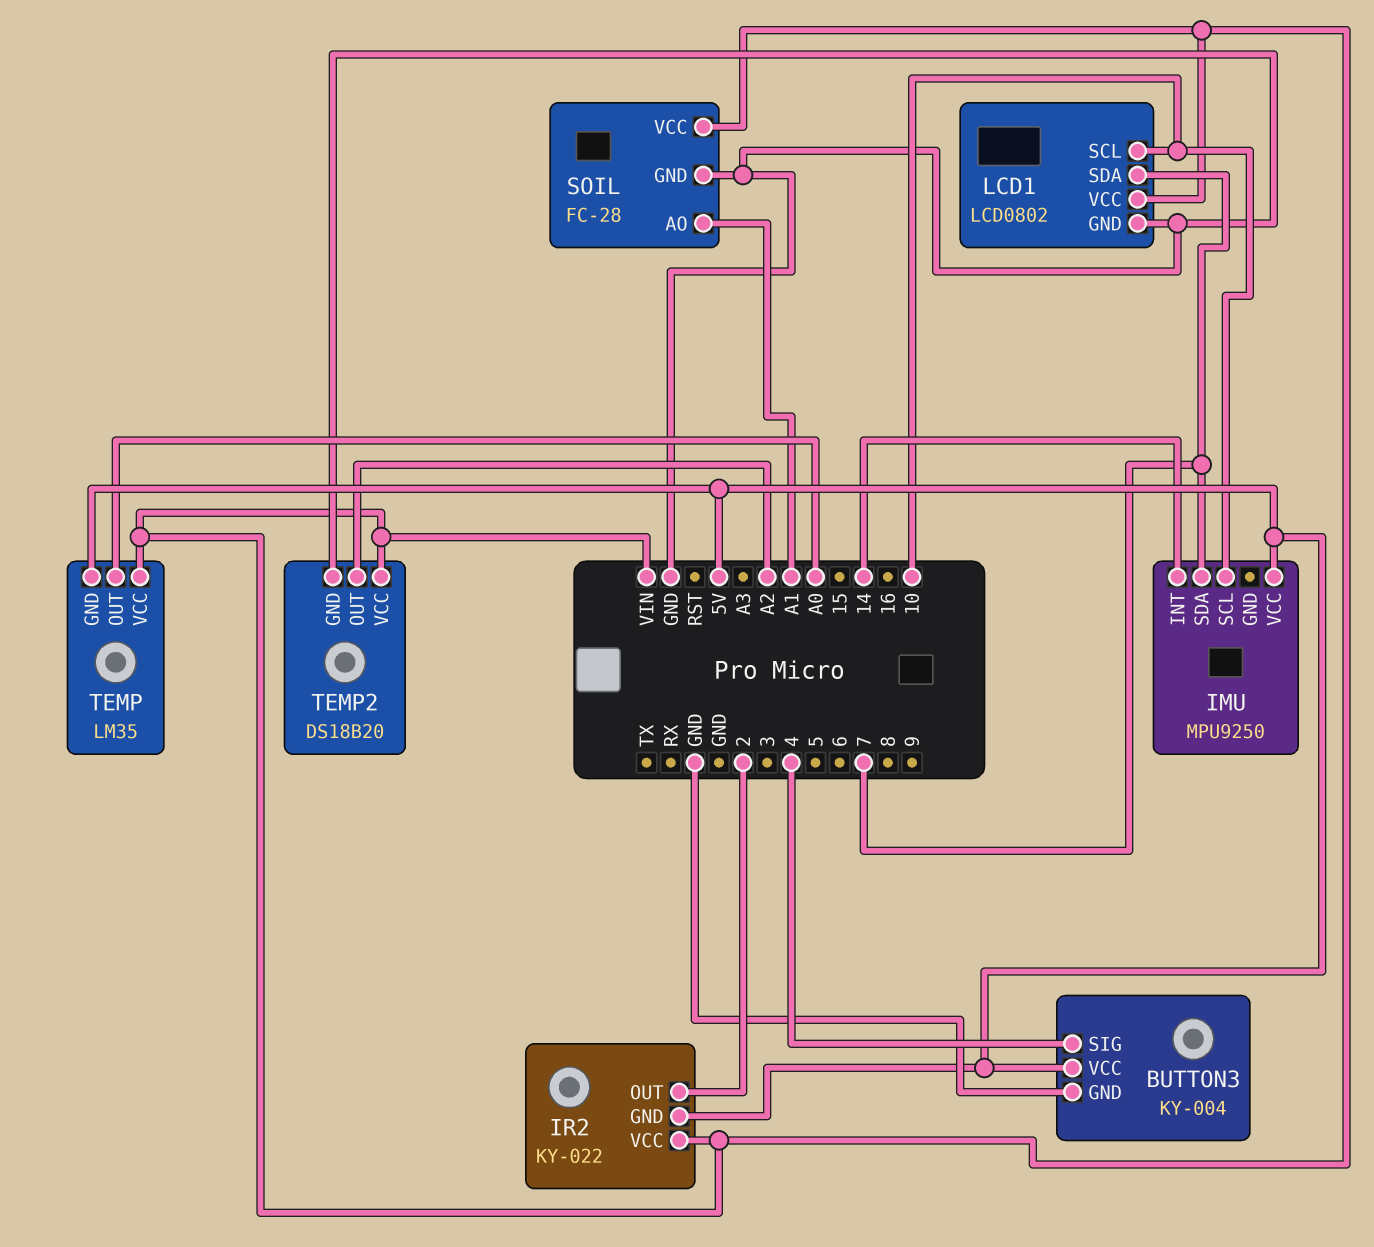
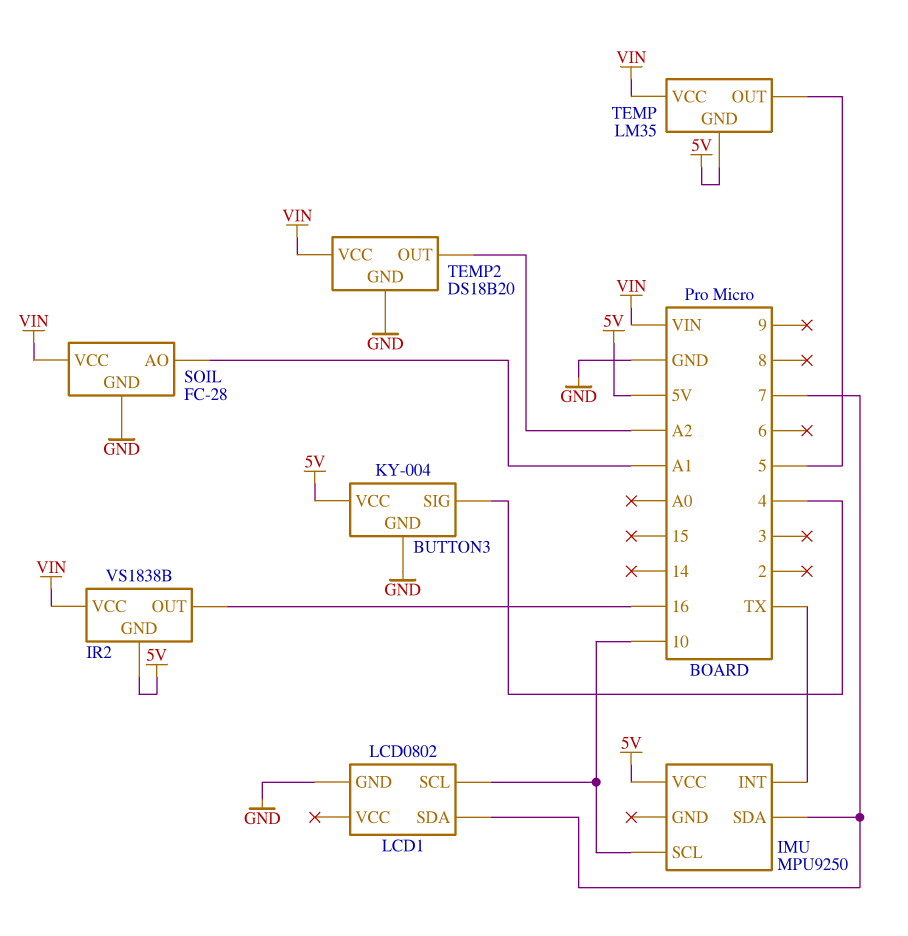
IMU pin INT: 14 -> TX
IR2: KY-022 -> VS1838B
IR2 pin OUT: 2 -> 16
LCD1 pin VCC: VIN -> none
TEMP pin OUT: A0 -> 5

